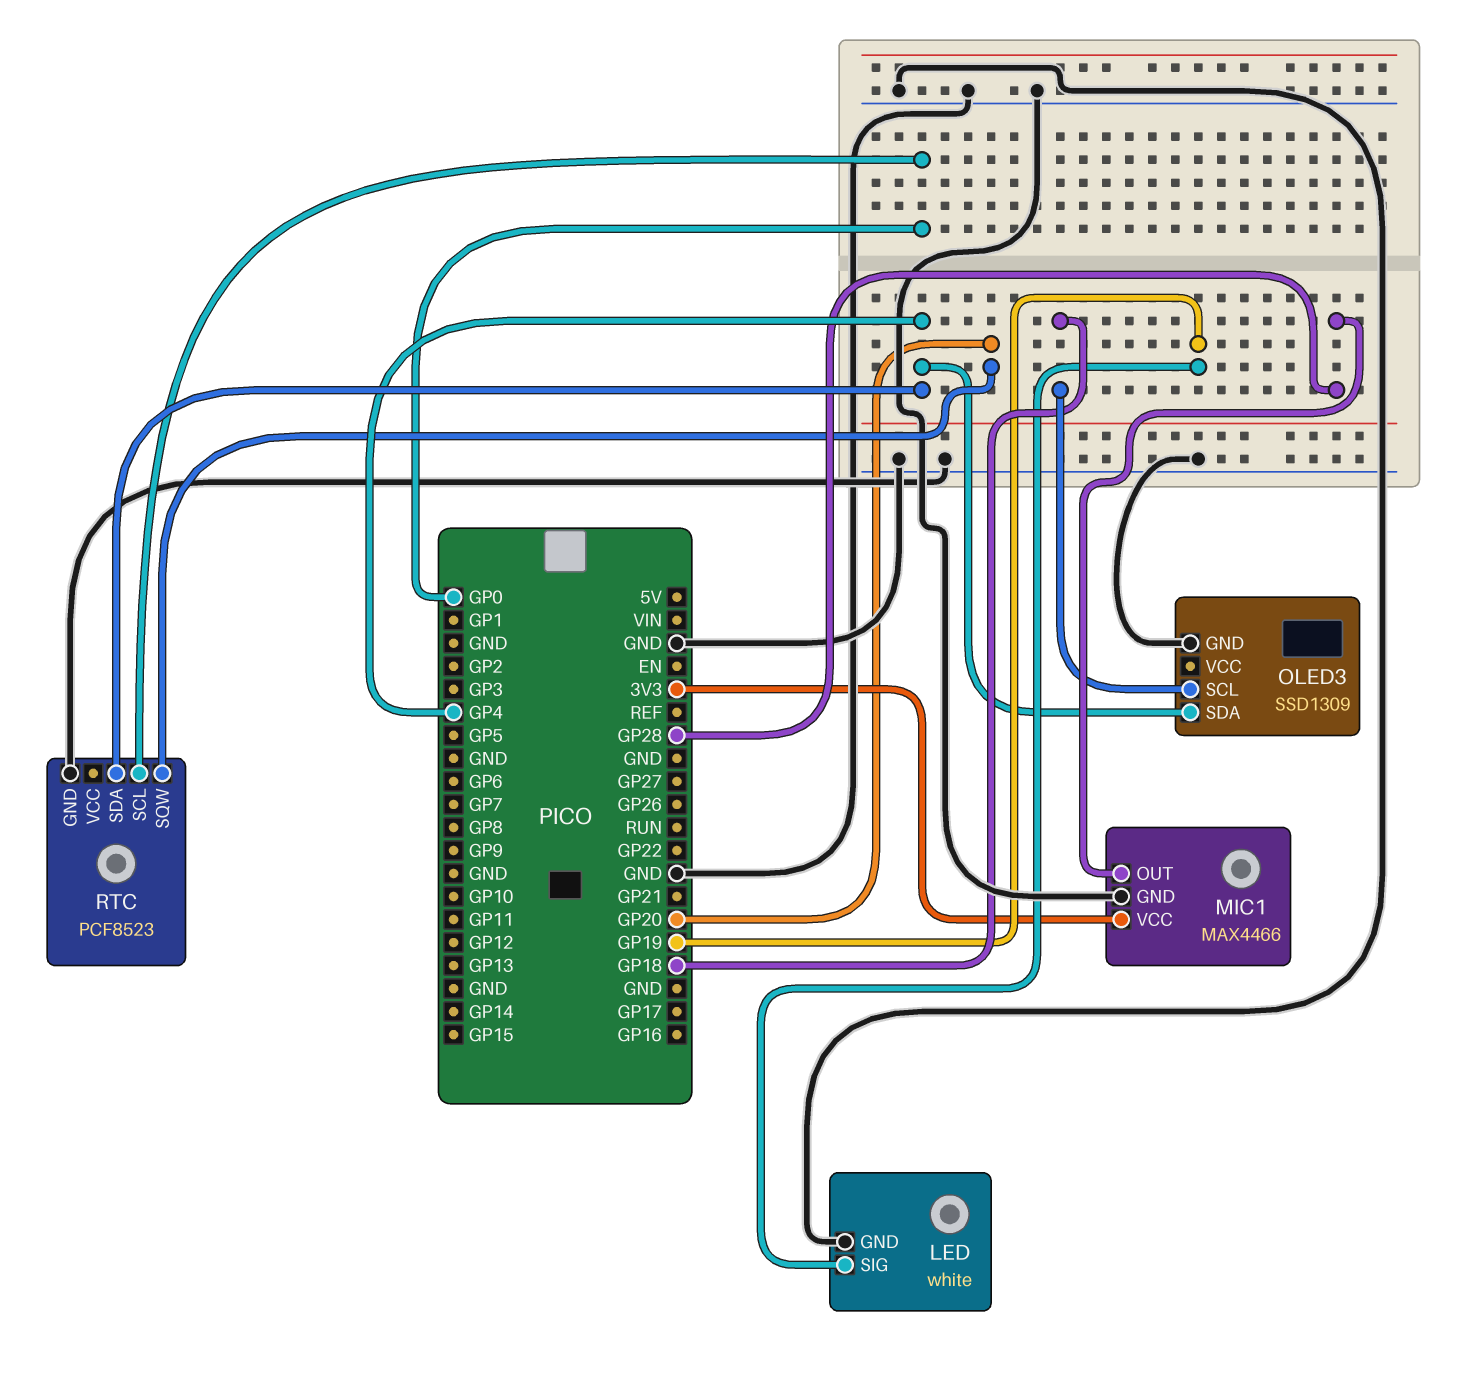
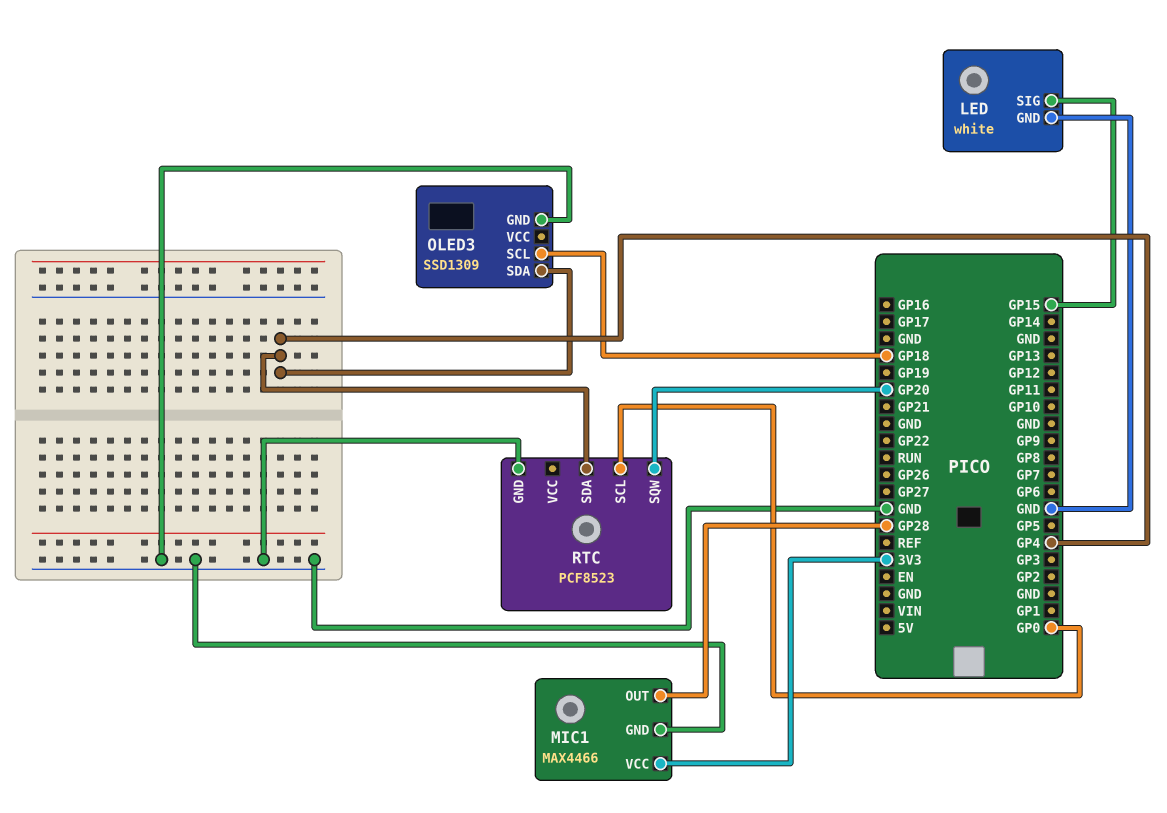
LED pin SIG: GP19 -> GP15

